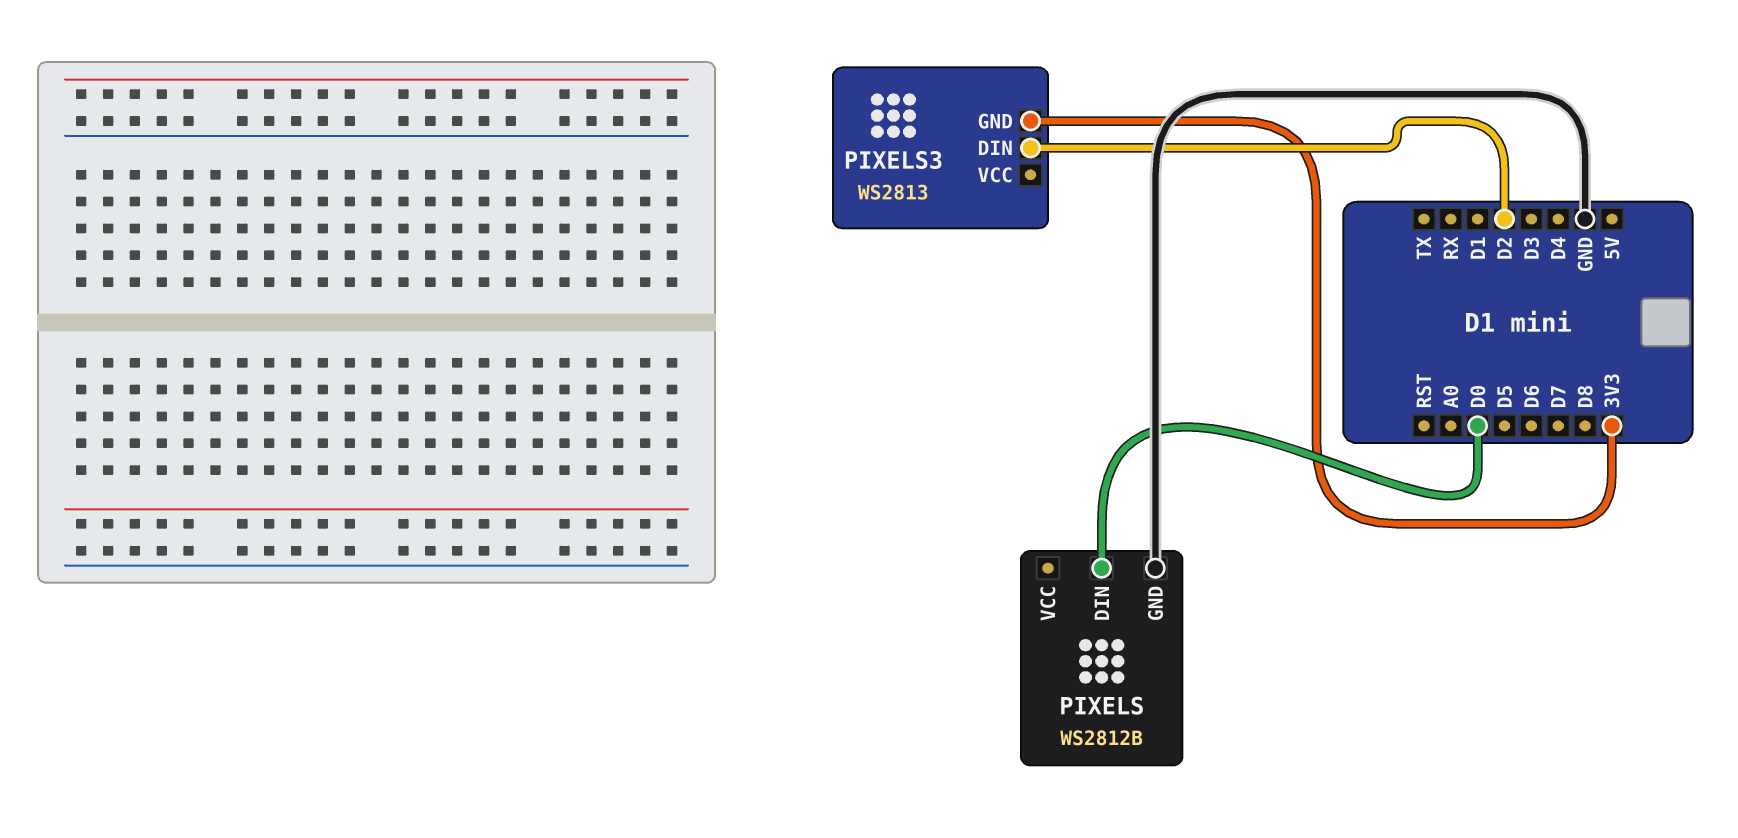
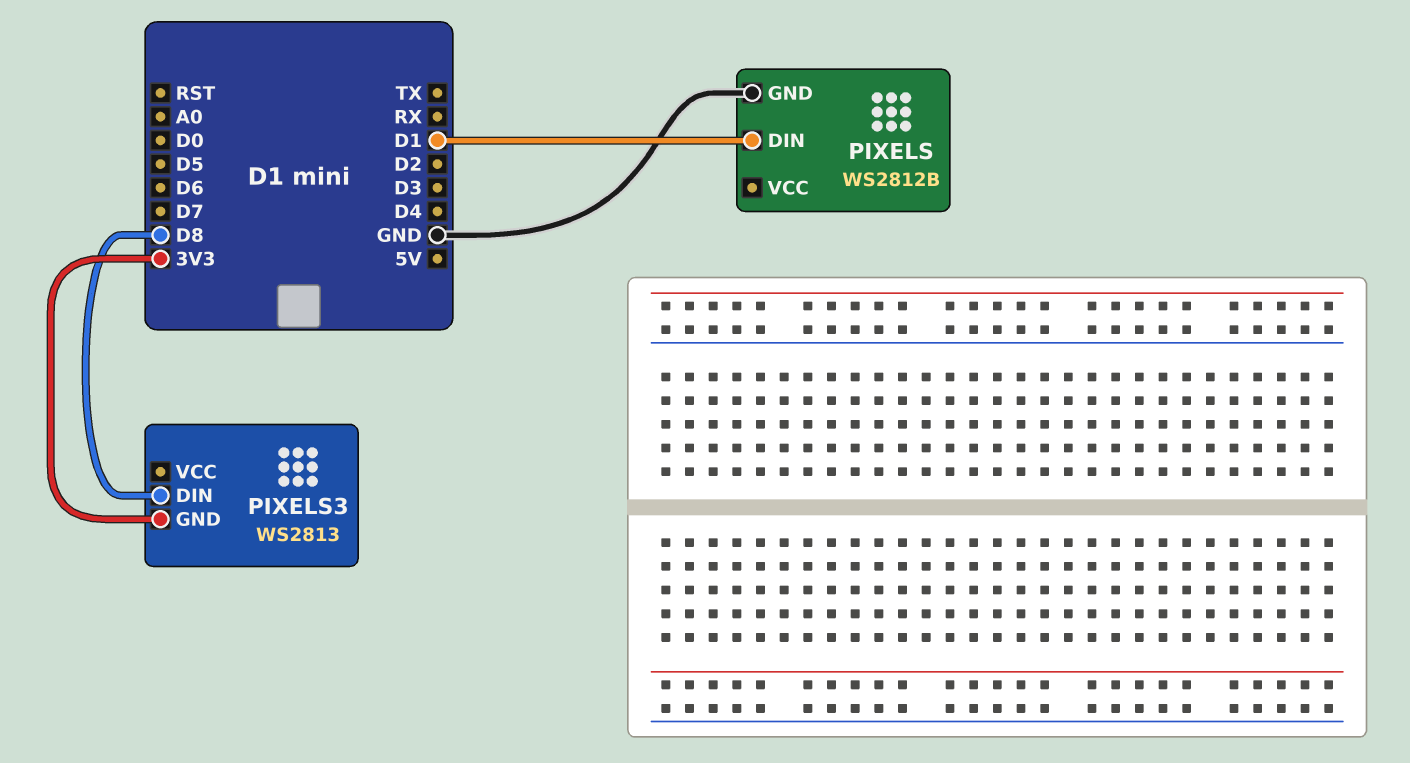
PIXELS pin DIN: D0 -> D1
PIXELS3 pin DIN: D2 -> D8

